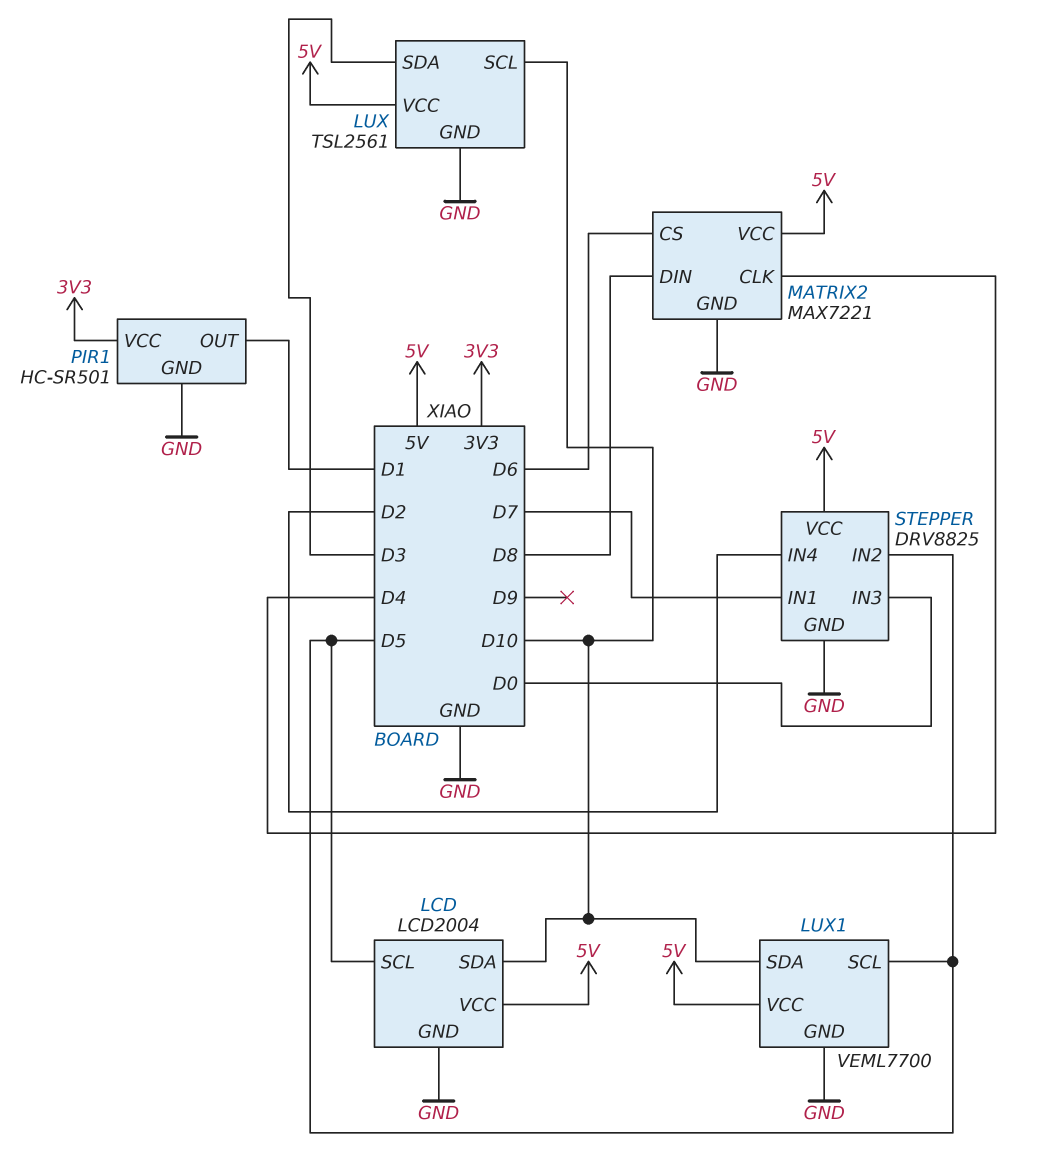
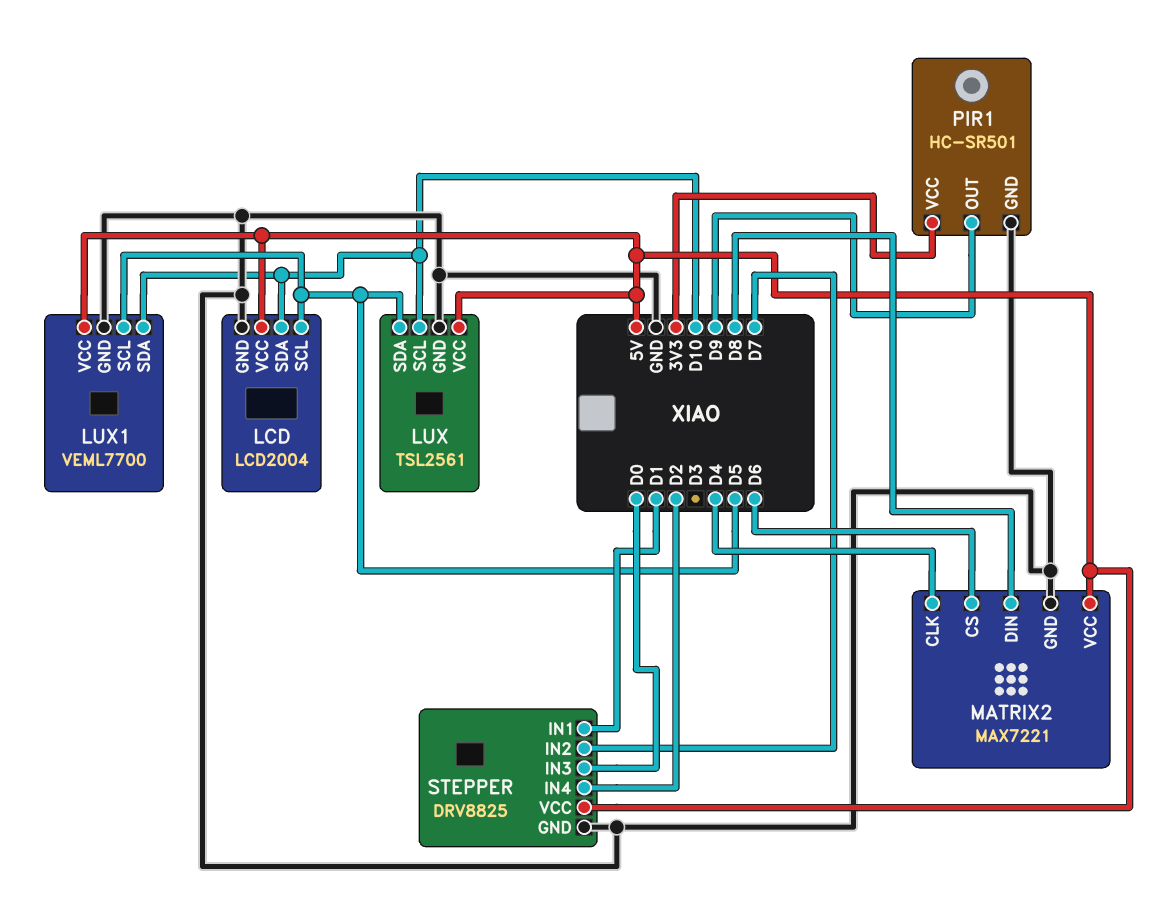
LUX pin SDA: D3 -> D5
PIR1 pin OUT: D1 -> D9
STEPPER pin IN1: D7 -> D1
STEPPER pin IN2: D5 -> D7

